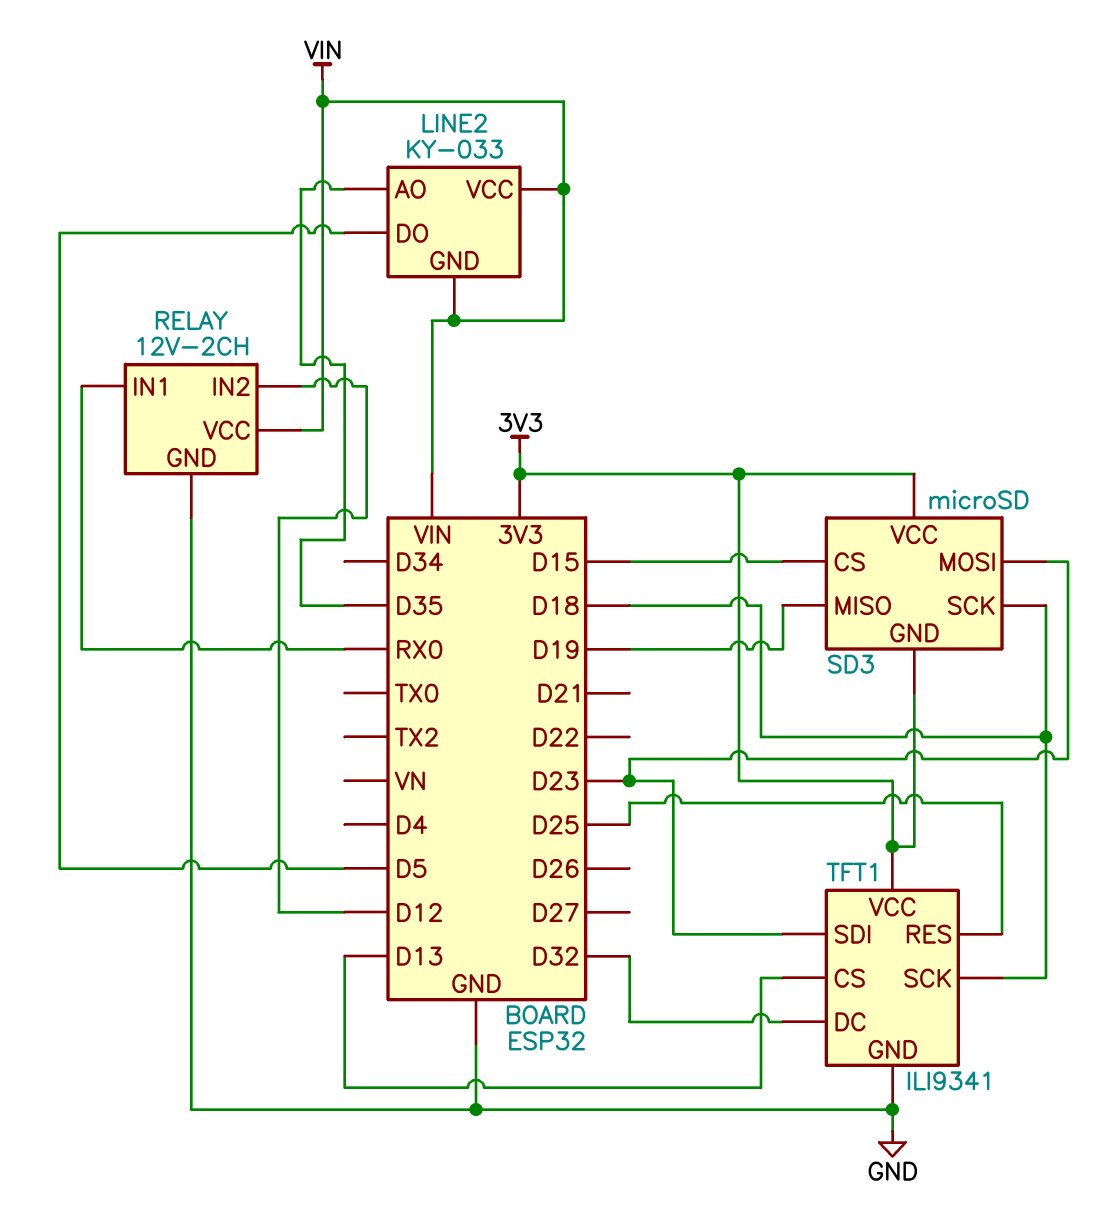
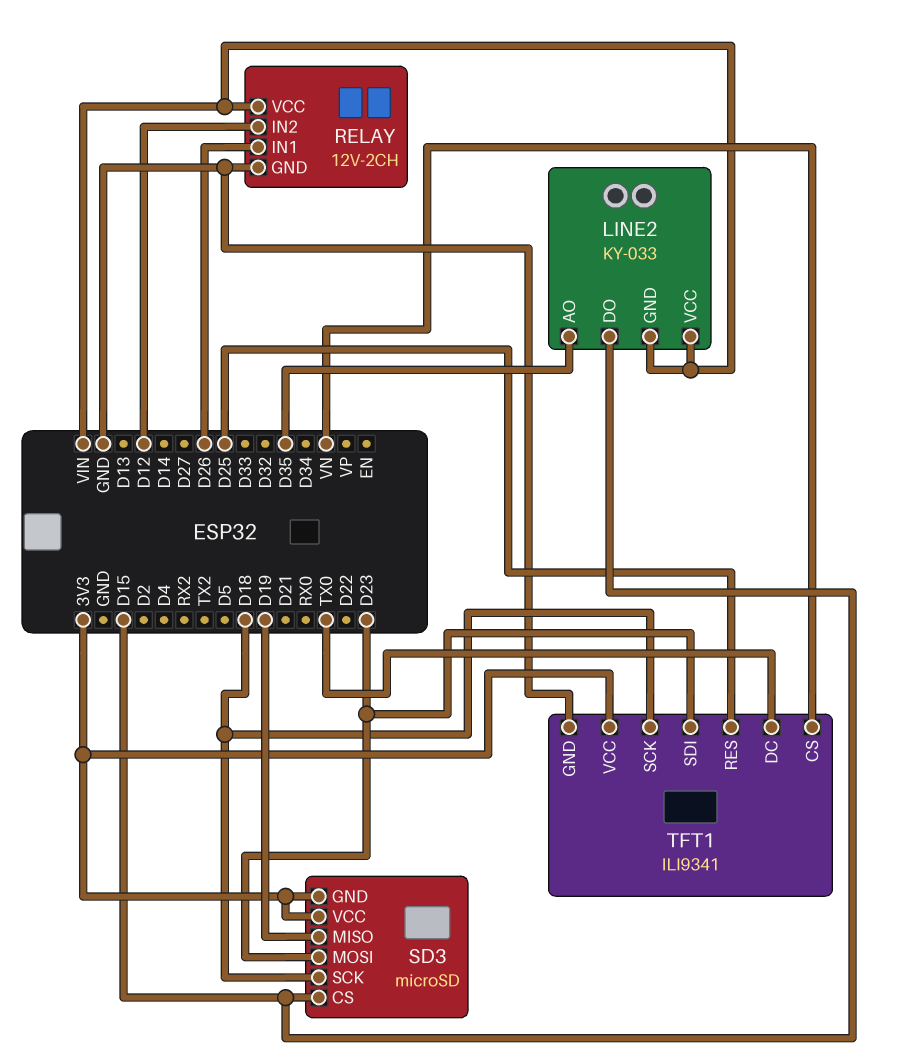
LINE2 pin DO: D5 -> D15
RELAY pin IN1: RX0 -> D26
TFT1 pin CS: D13 -> VN
TFT1 pin DC: D32 -> TX0

